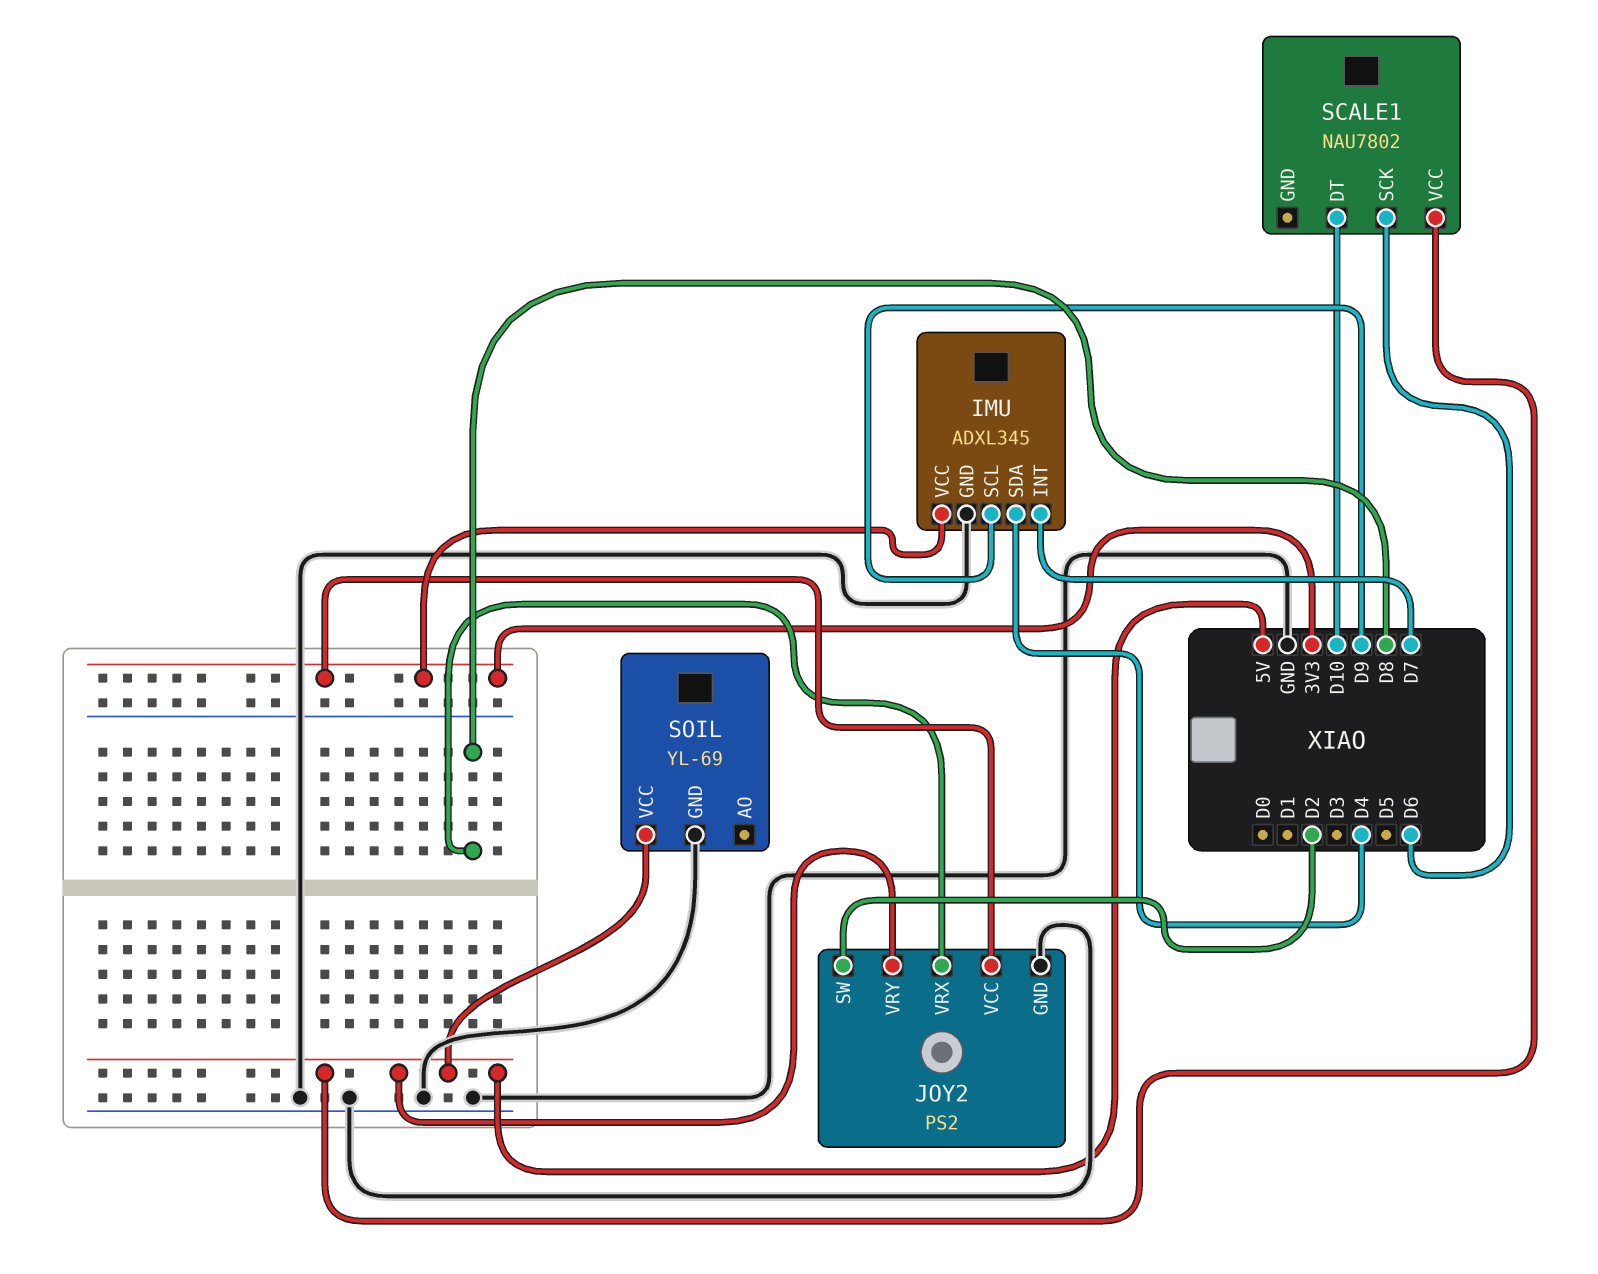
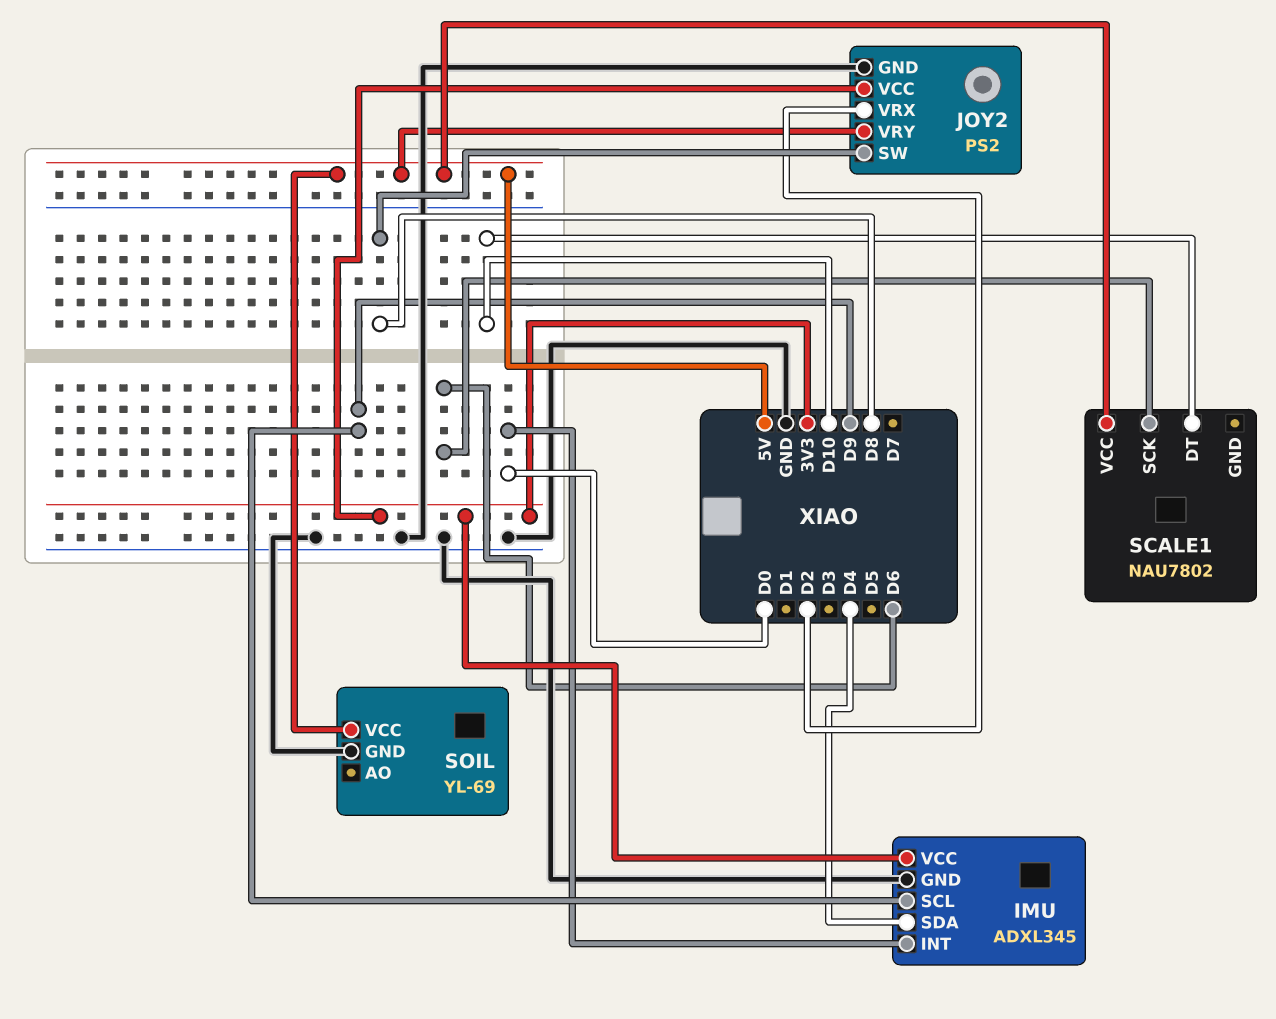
IMU pin INT: D7 -> D0
JOY2 pin SW: D2 -> D8
JOY2 pin VRX: D8 -> D2

